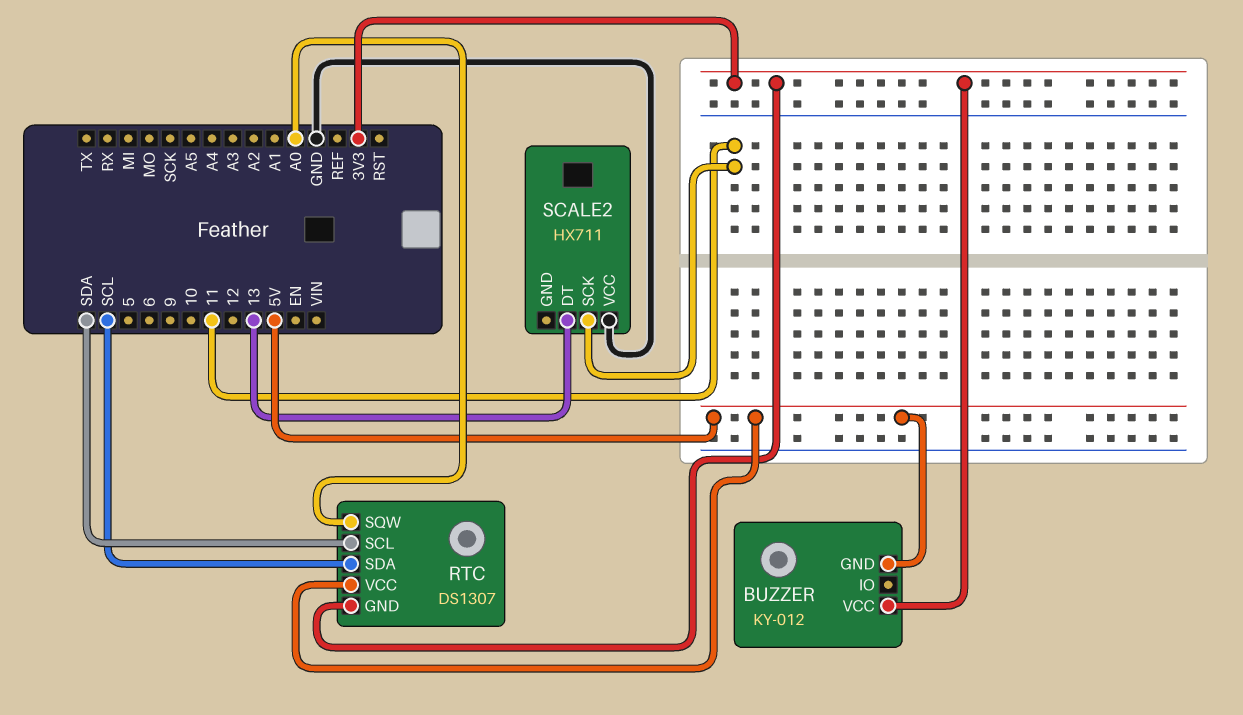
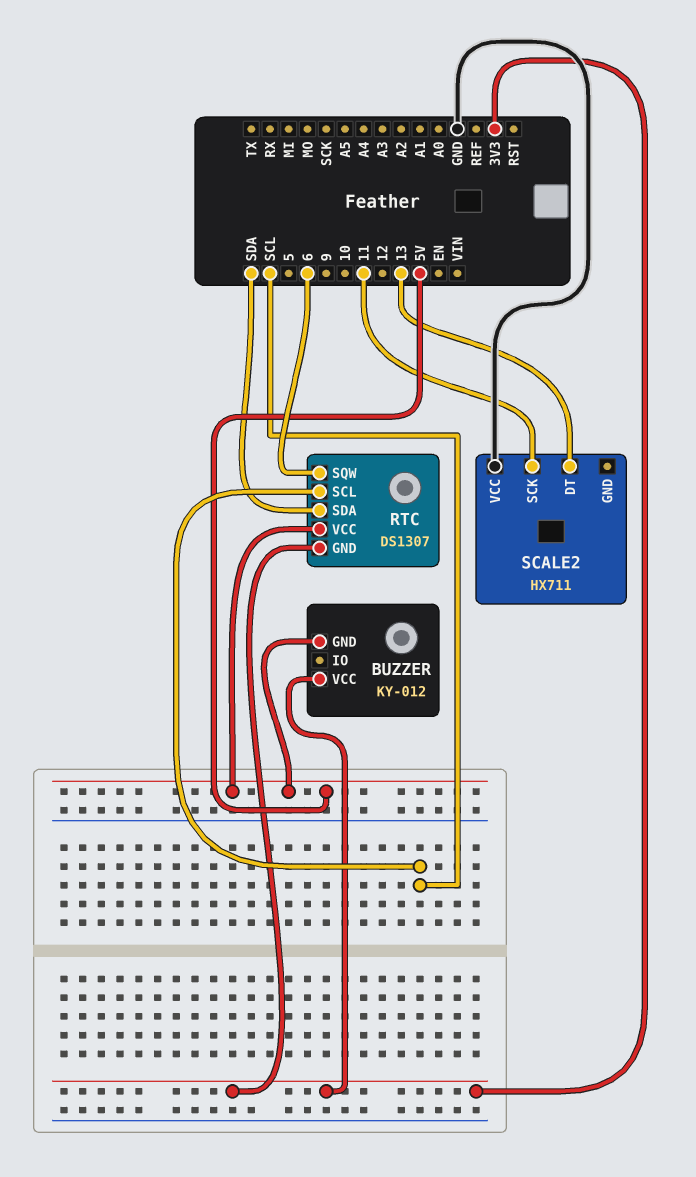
RTC pin SCL: SDA -> SCL
RTC pin SDA: SCL -> SDA
RTC pin SQW: A0 -> 6

